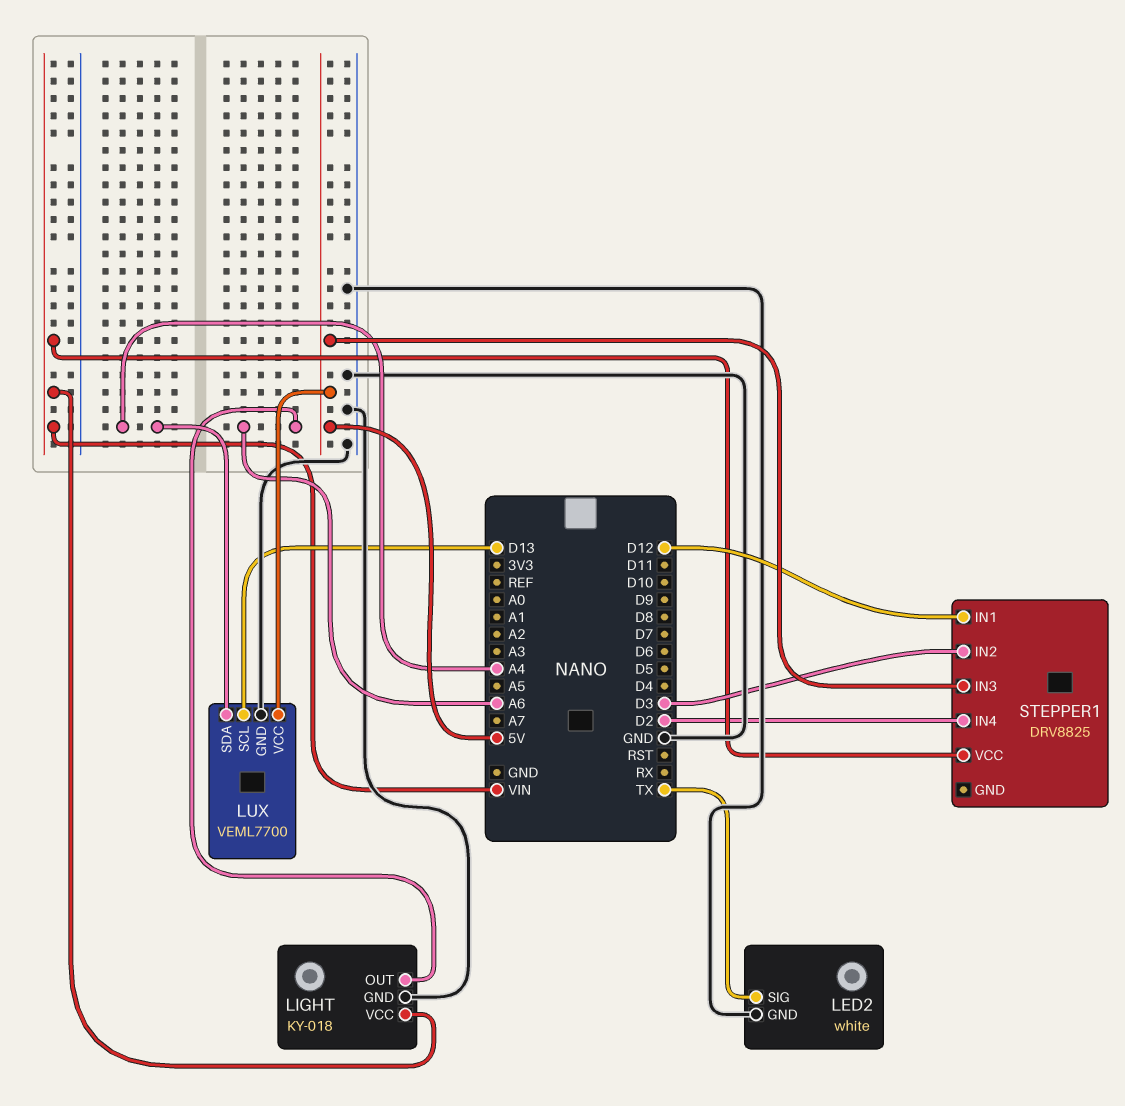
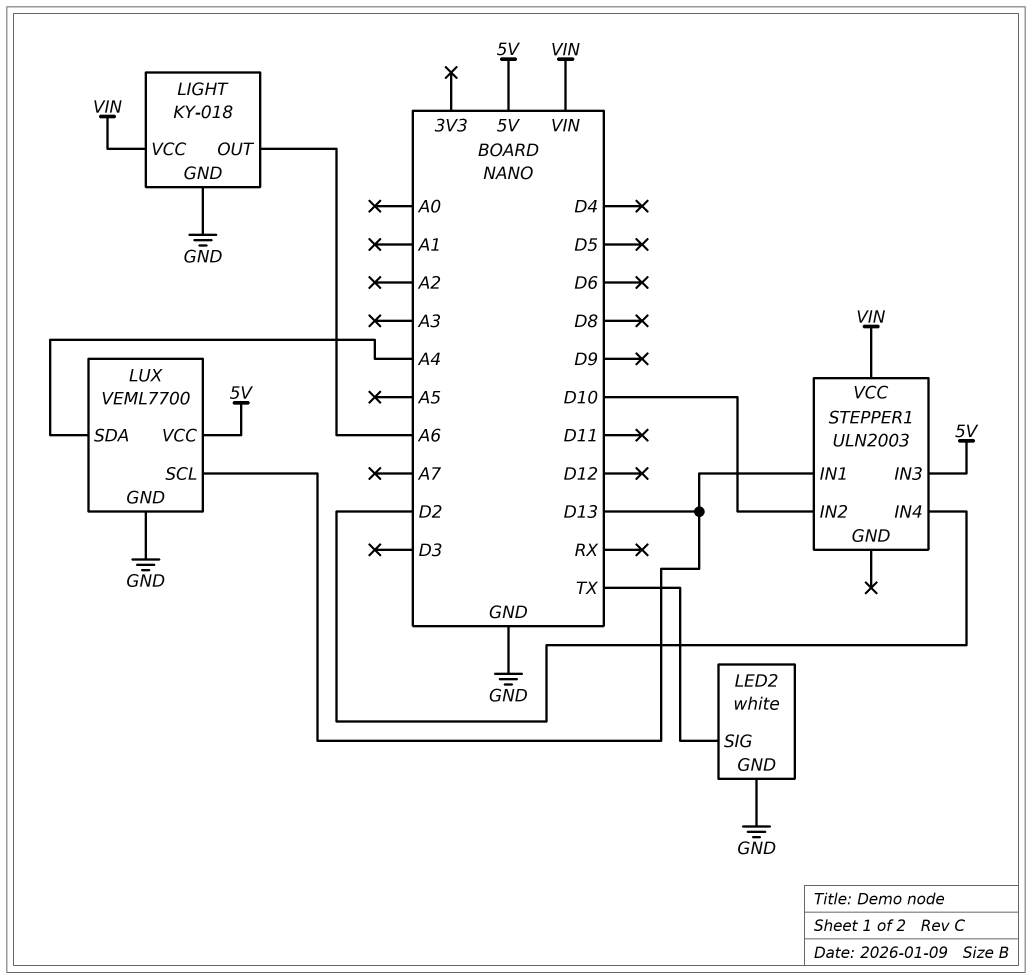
STEPPER1: DRV8825 -> ULN2003
STEPPER1 pin IN1: D12 -> D13
STEPPER1 pin IN2: D3 -> D10

